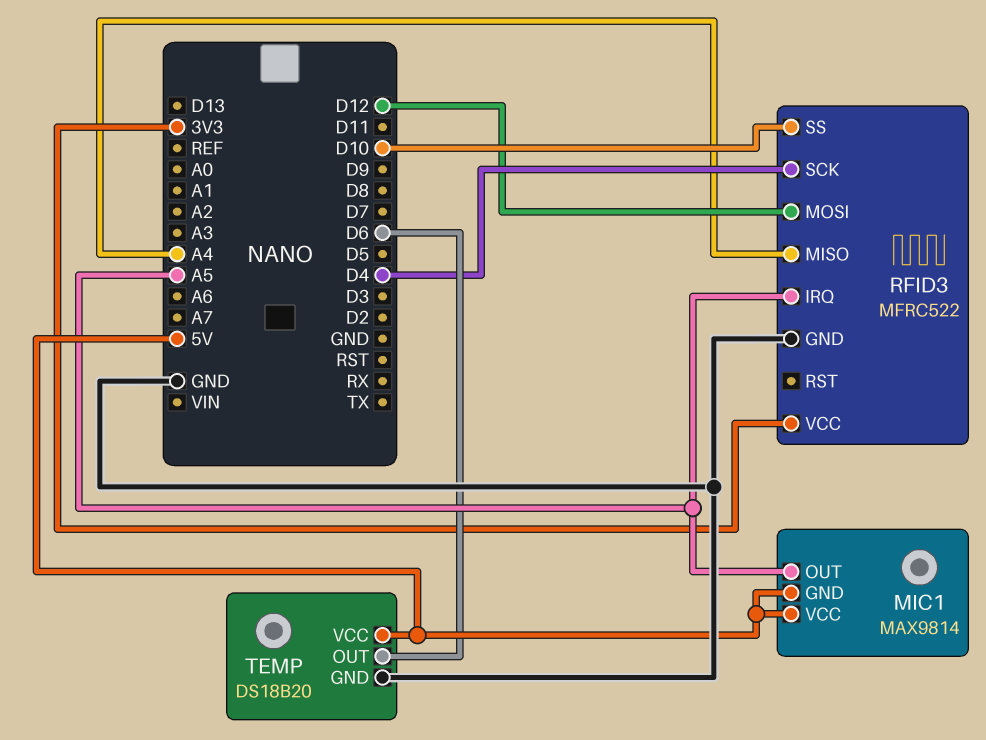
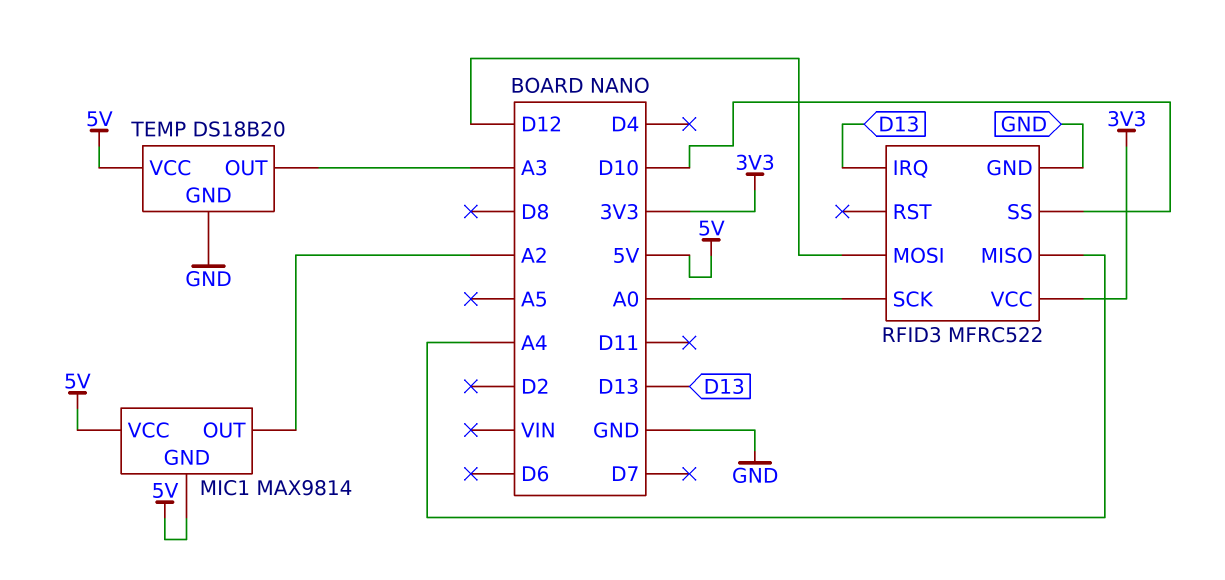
MIC1 pin OUT: A5 -> A2
RFID3 pin IRQ: A5 -> D13
RFID3 pin SCK: D4 -> A0
TEMP pin OUT: D6 -> A3

